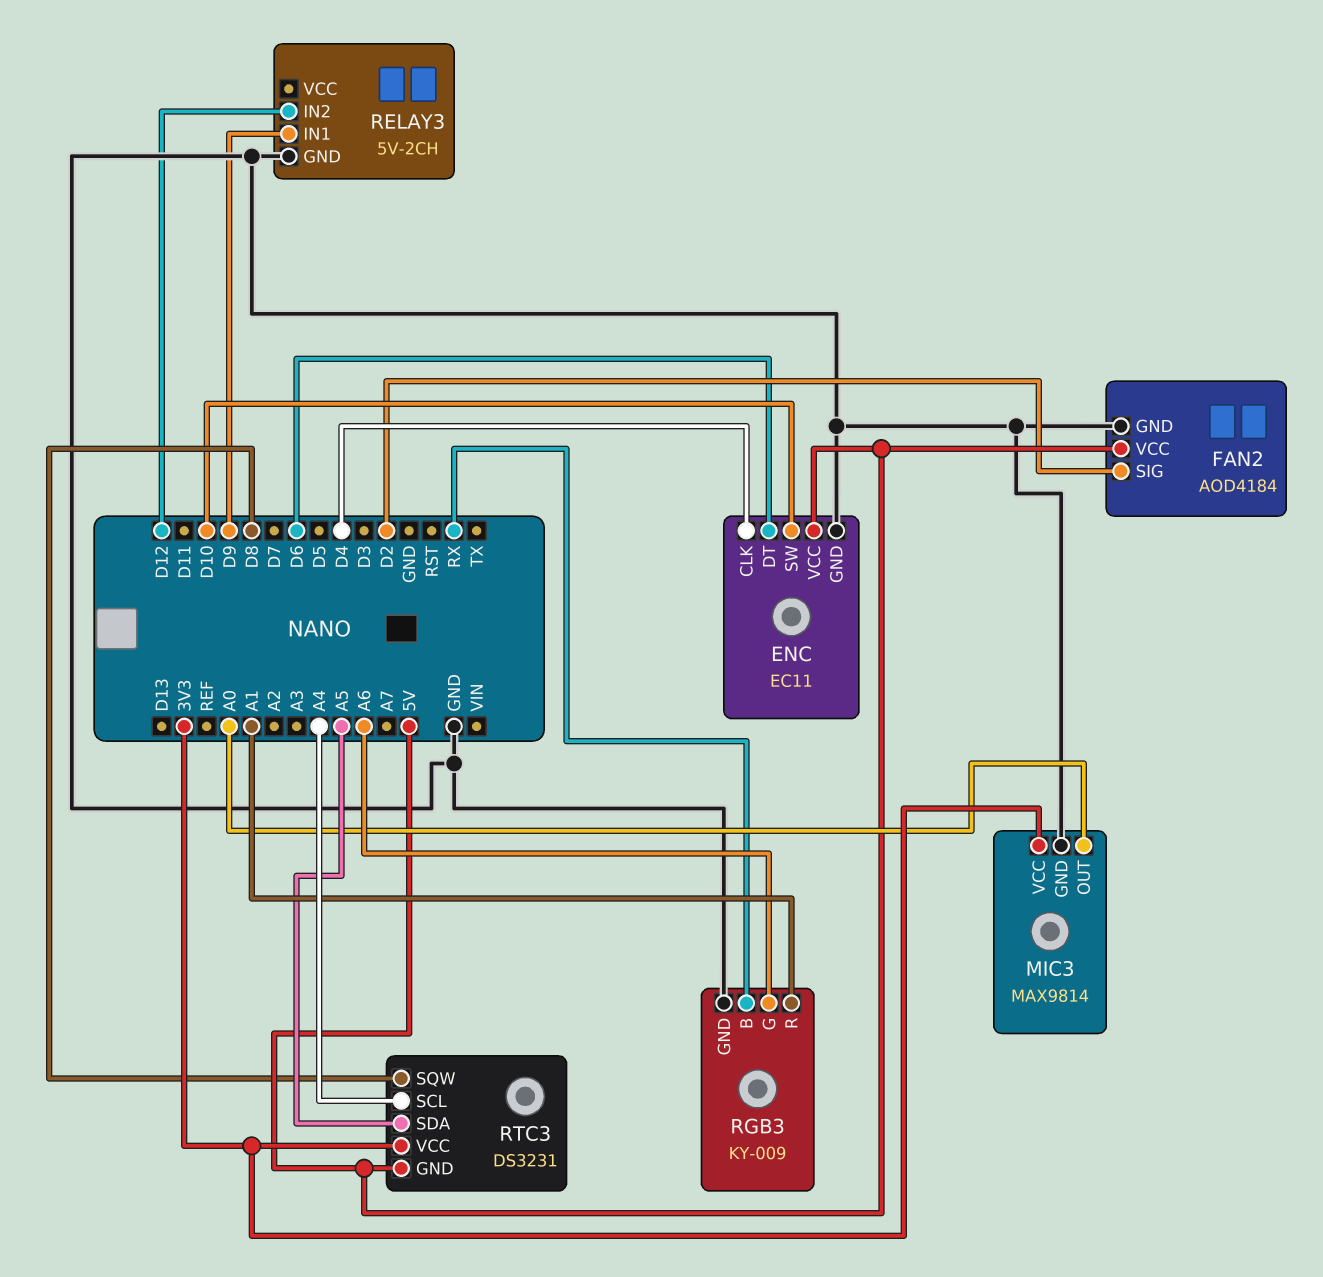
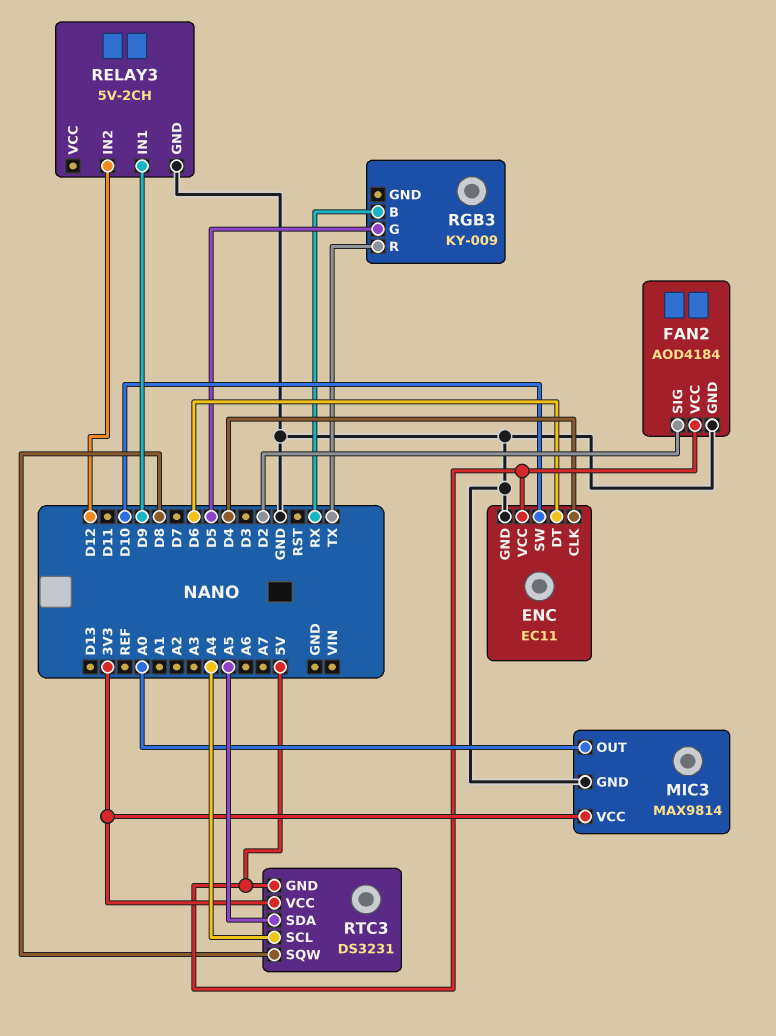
RGB3 pin G: A6 -> D5
RGB3 pin GND: GND -> none
RGB3 pin R: A1 -> TX

